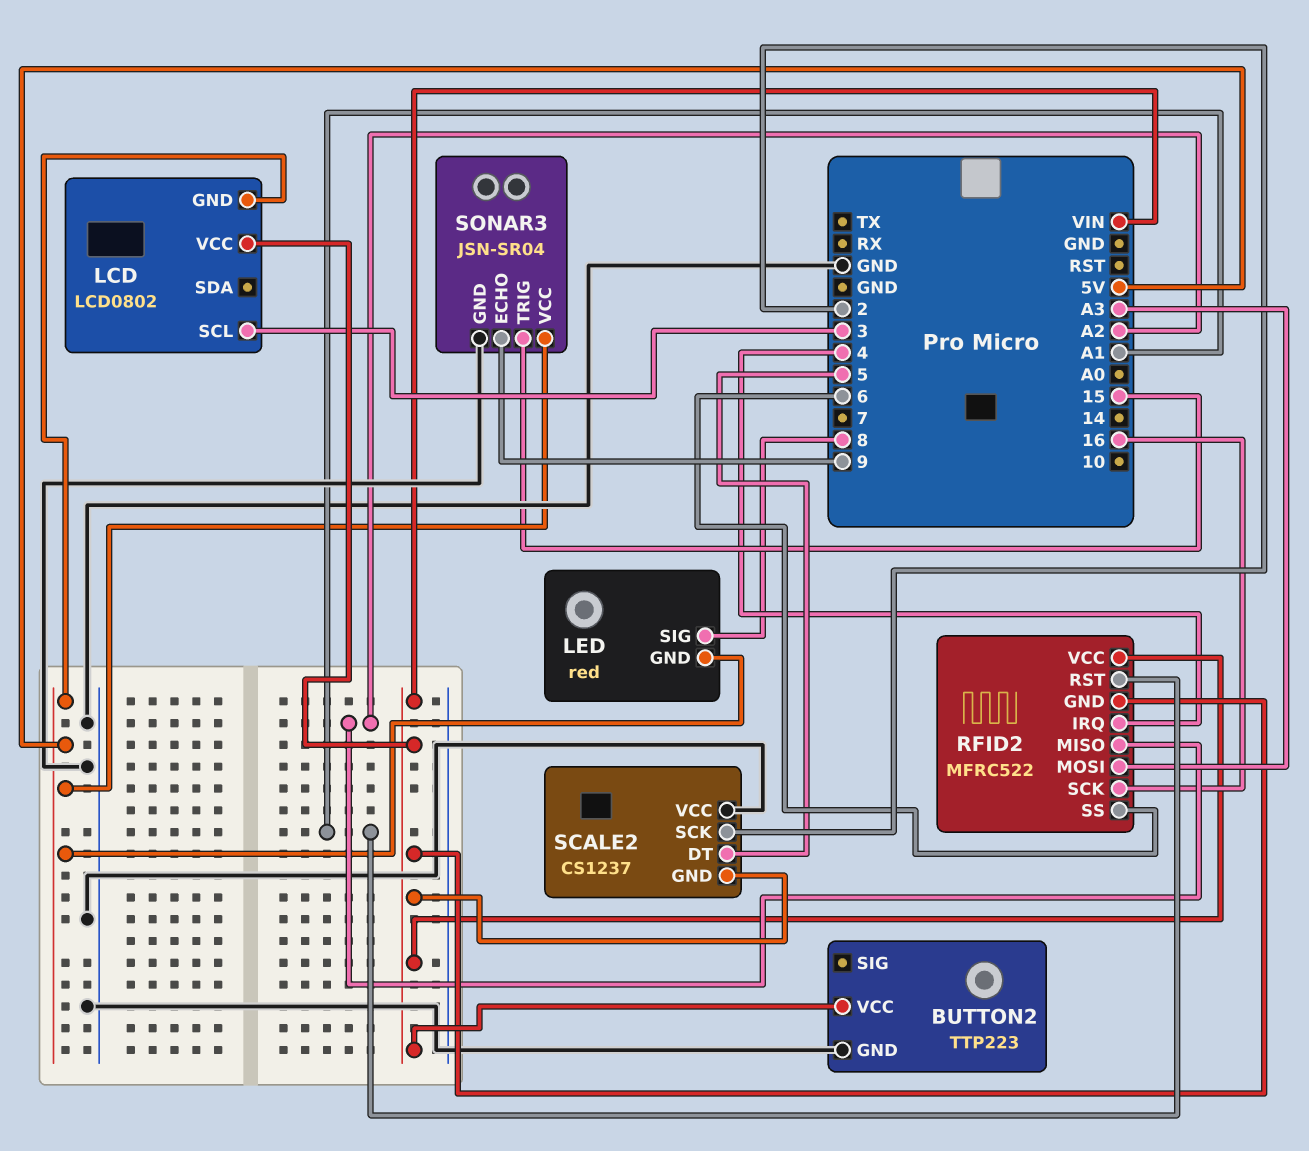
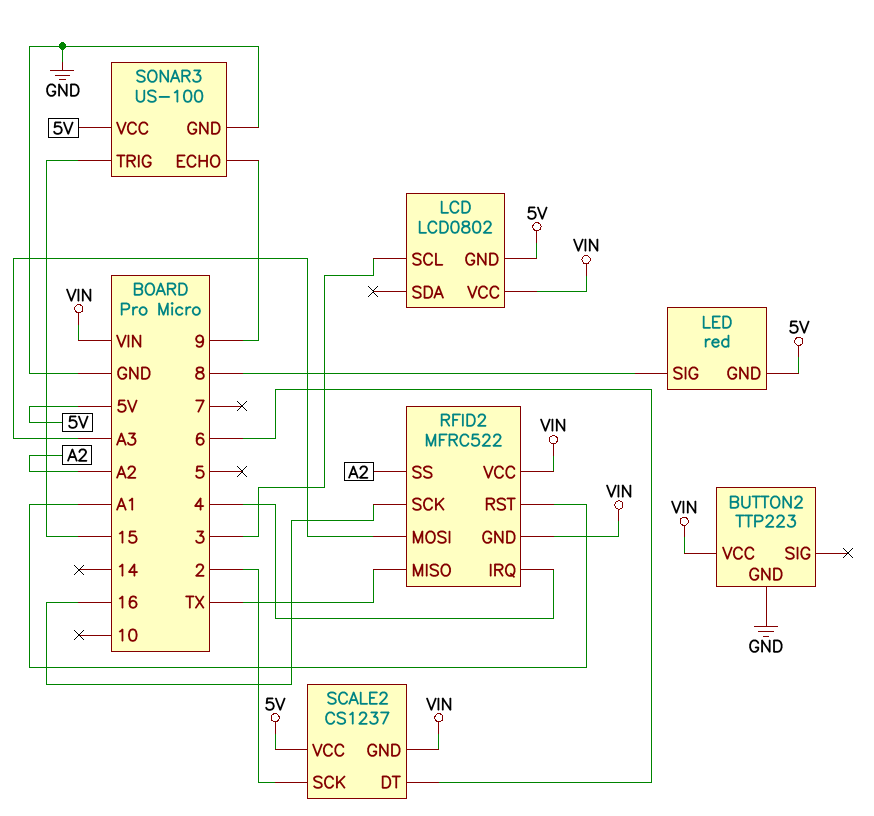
RFID2 pin MISO: A2 -> TX
RFID2 pin SS: 6 -> A2
SCALE2 pin DT: 5 -> 6
SCALE2 pin VCC: GND -> 5V
SONAR3: JSN-SR04 -> US-100

